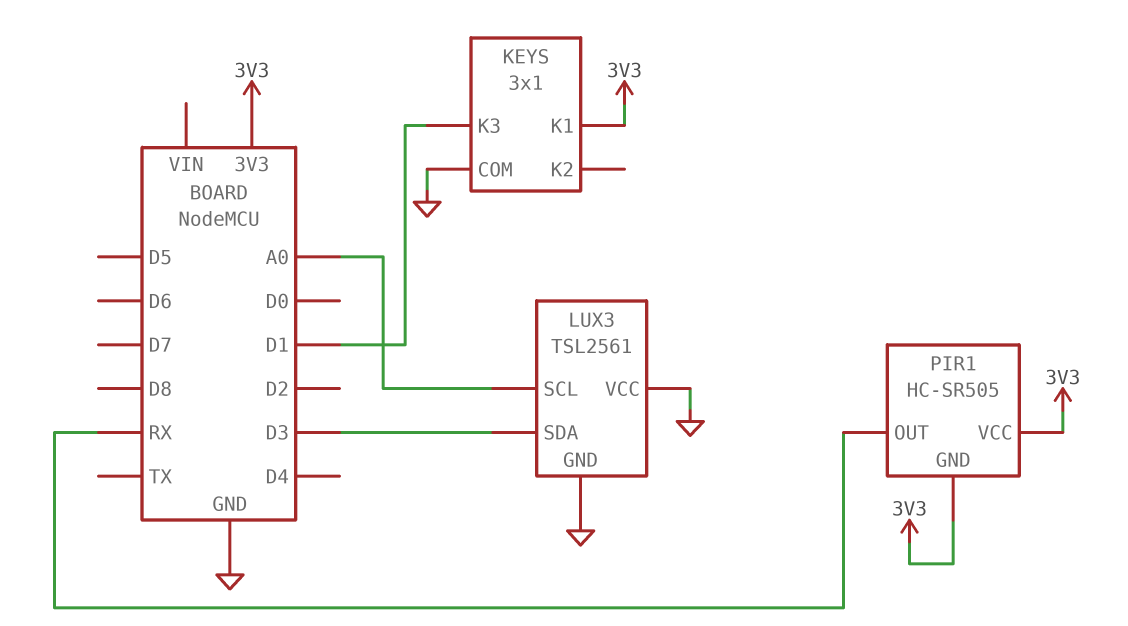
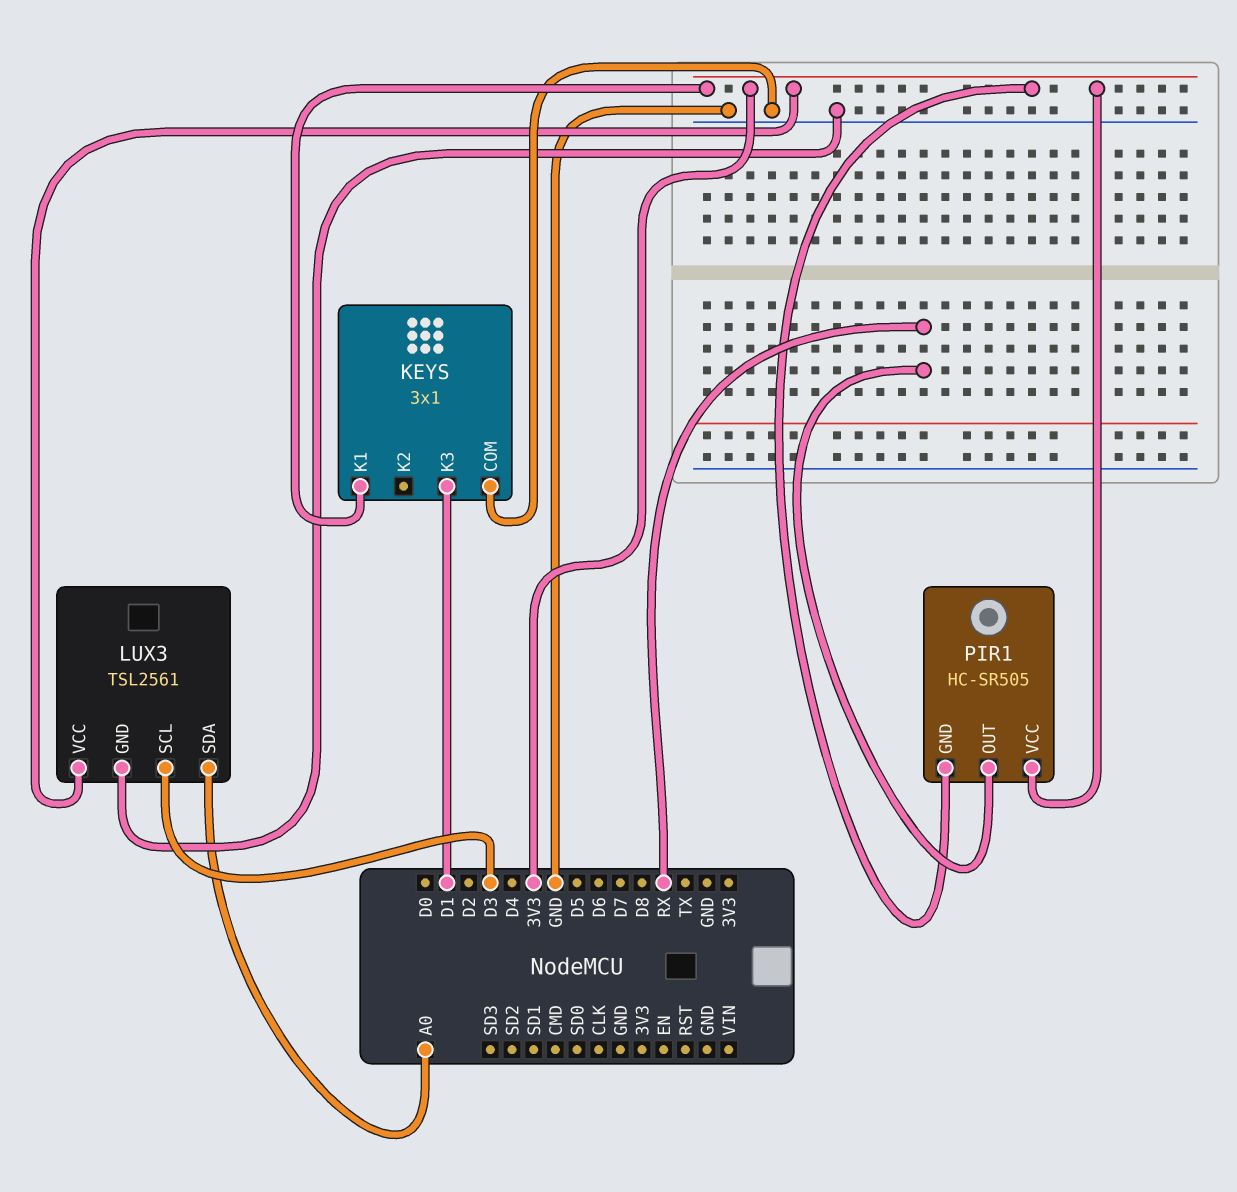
LUX3 pin SCL: A0 -> D3
LUX3 pin SDA: D3 -> A0
LUX3 pin VCC: GND -> 3V3

